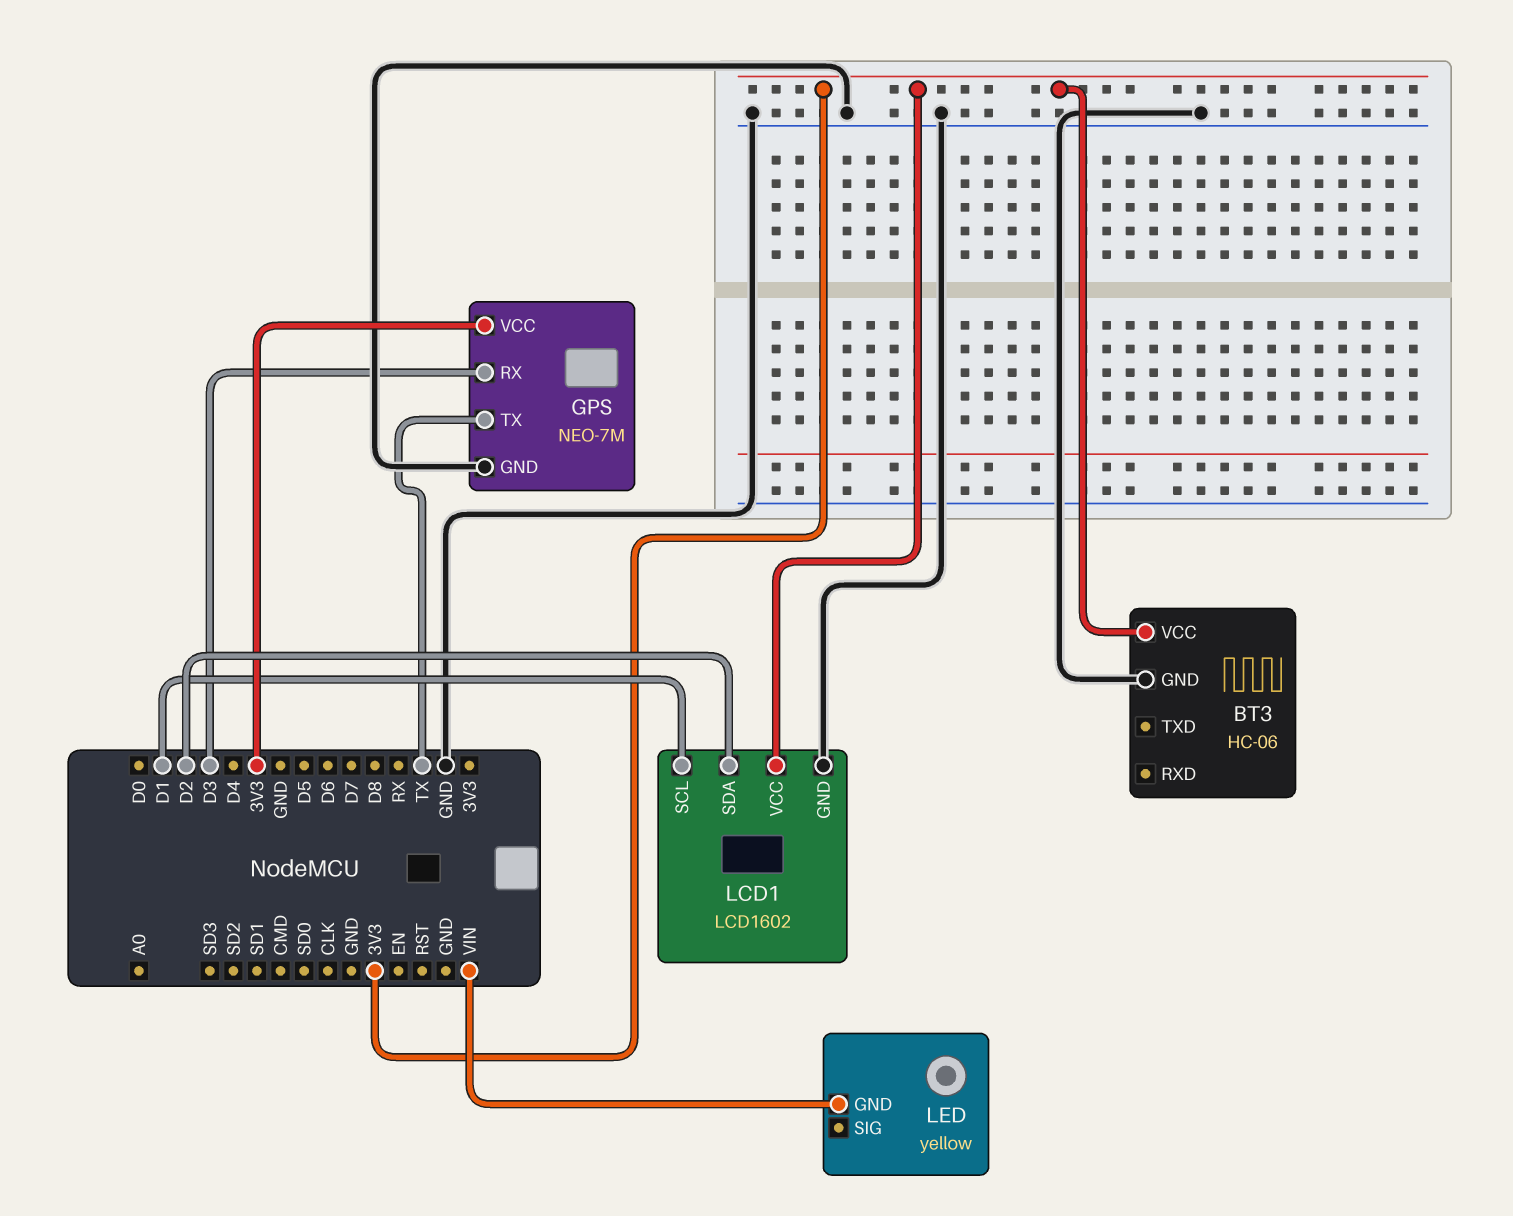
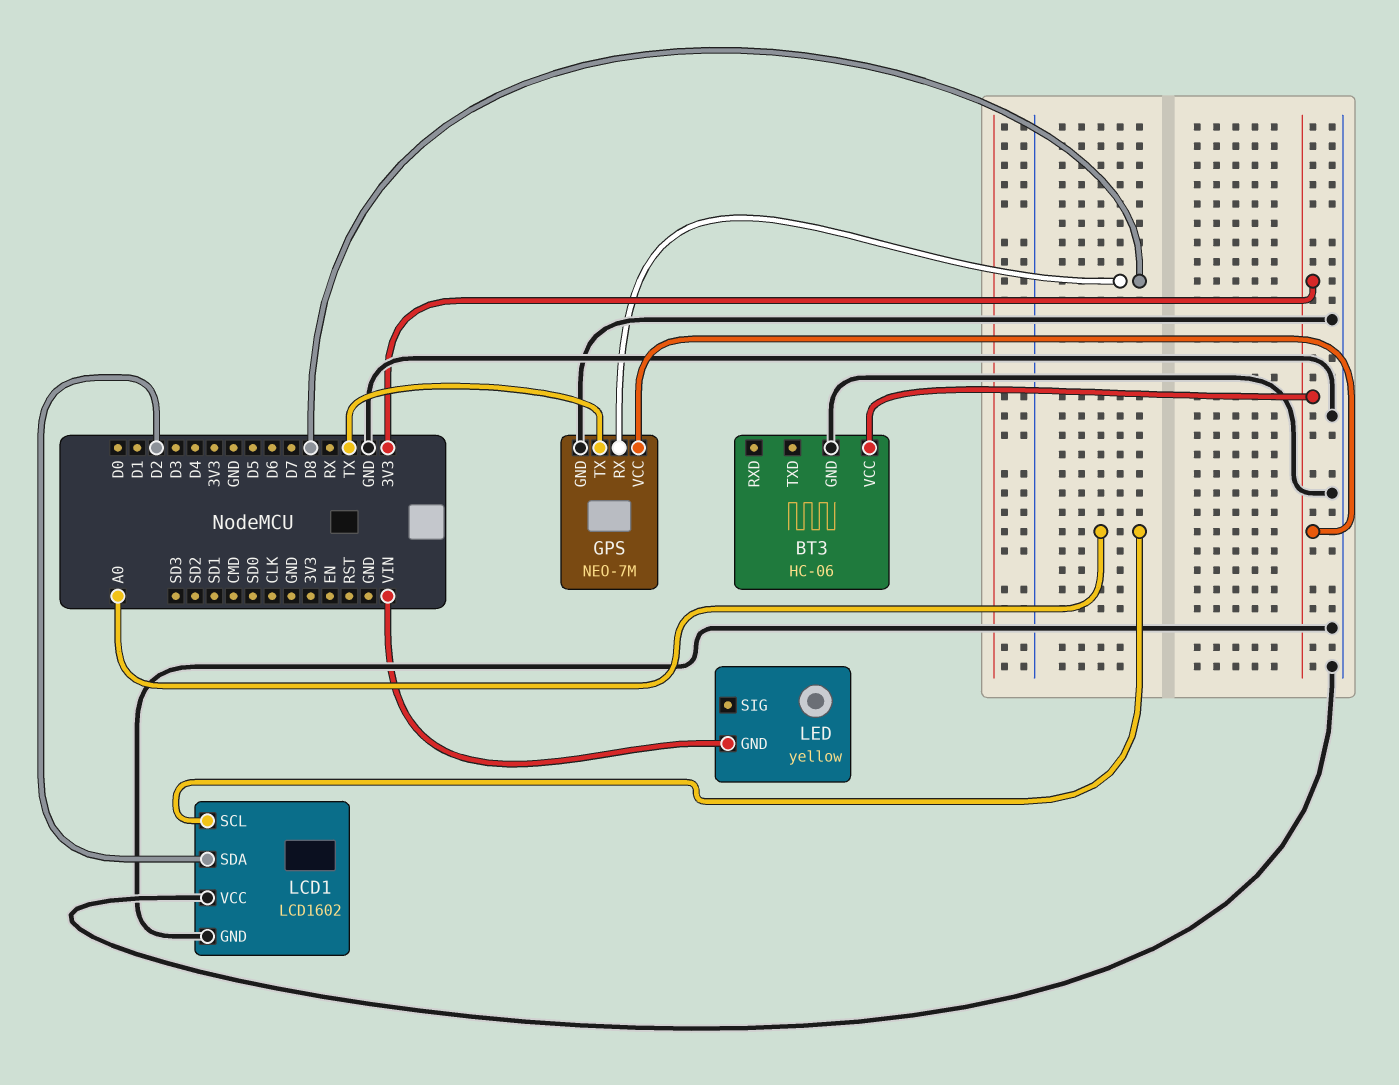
GPS pin RX: D3 -> D8
LCD1 pin SCL: D1 -> A0
LCD1 pin VCC: 3V3 -> GND

